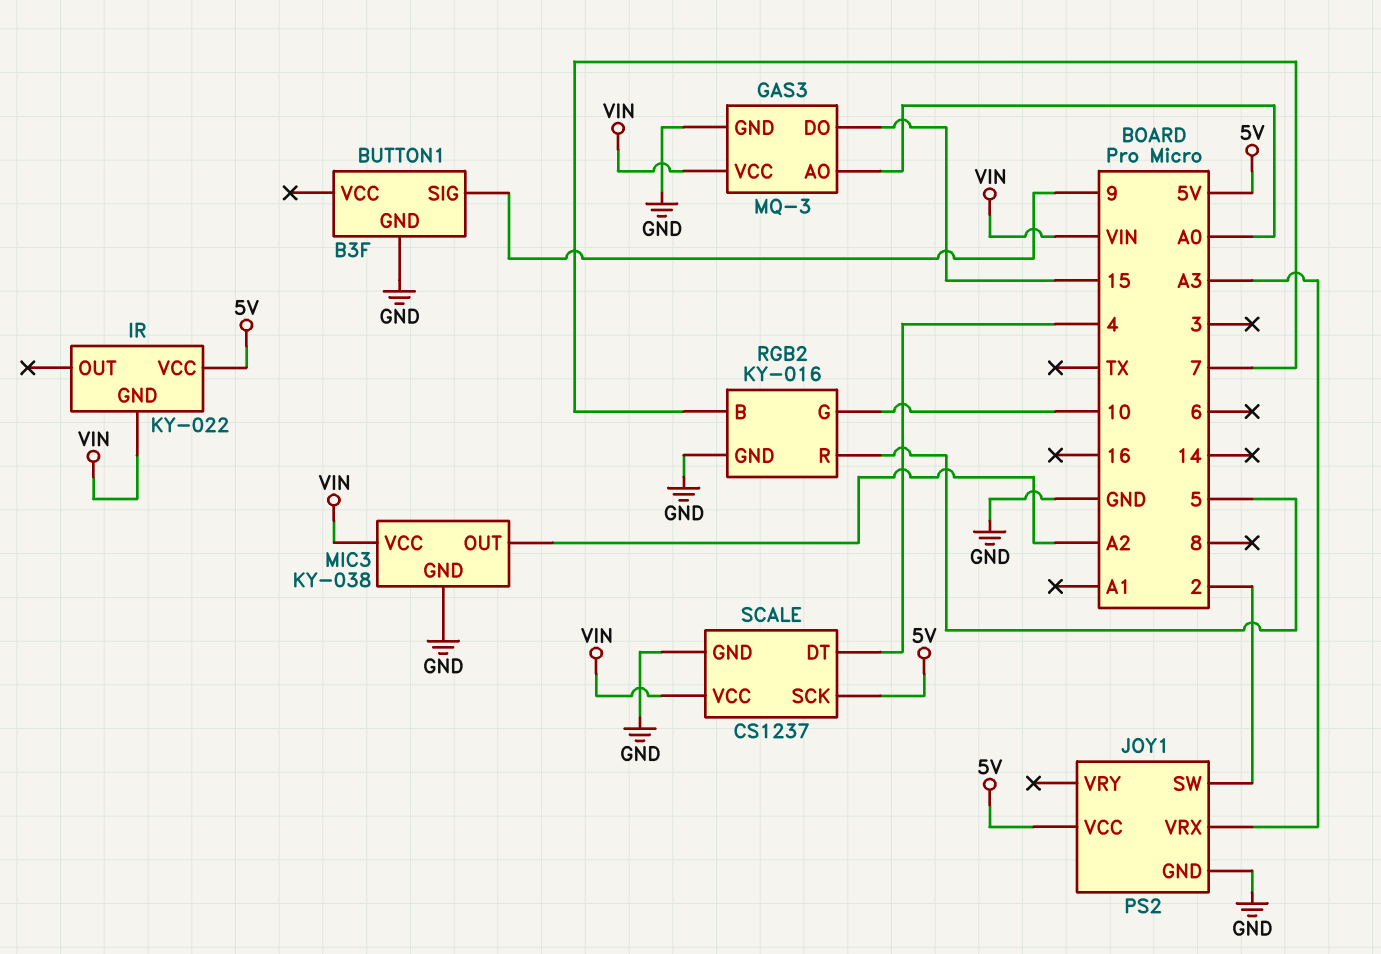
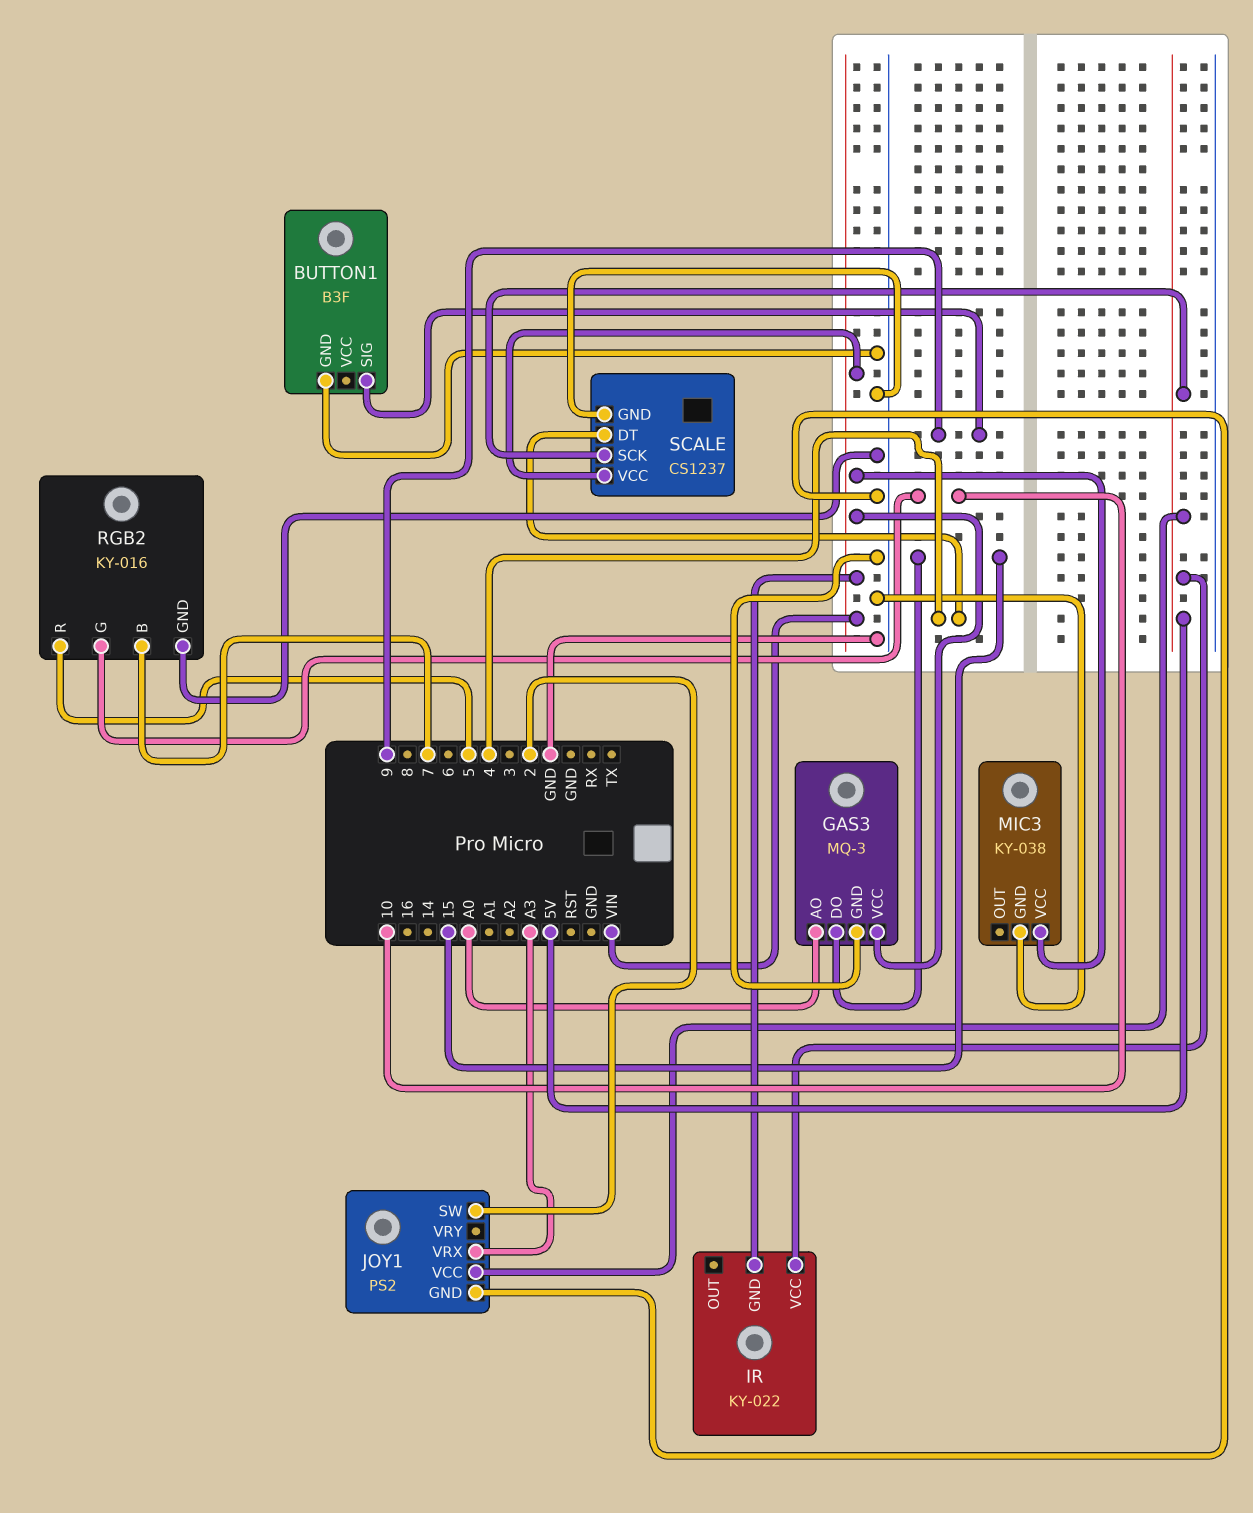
MIC3 pin OUT: A2 -> none

